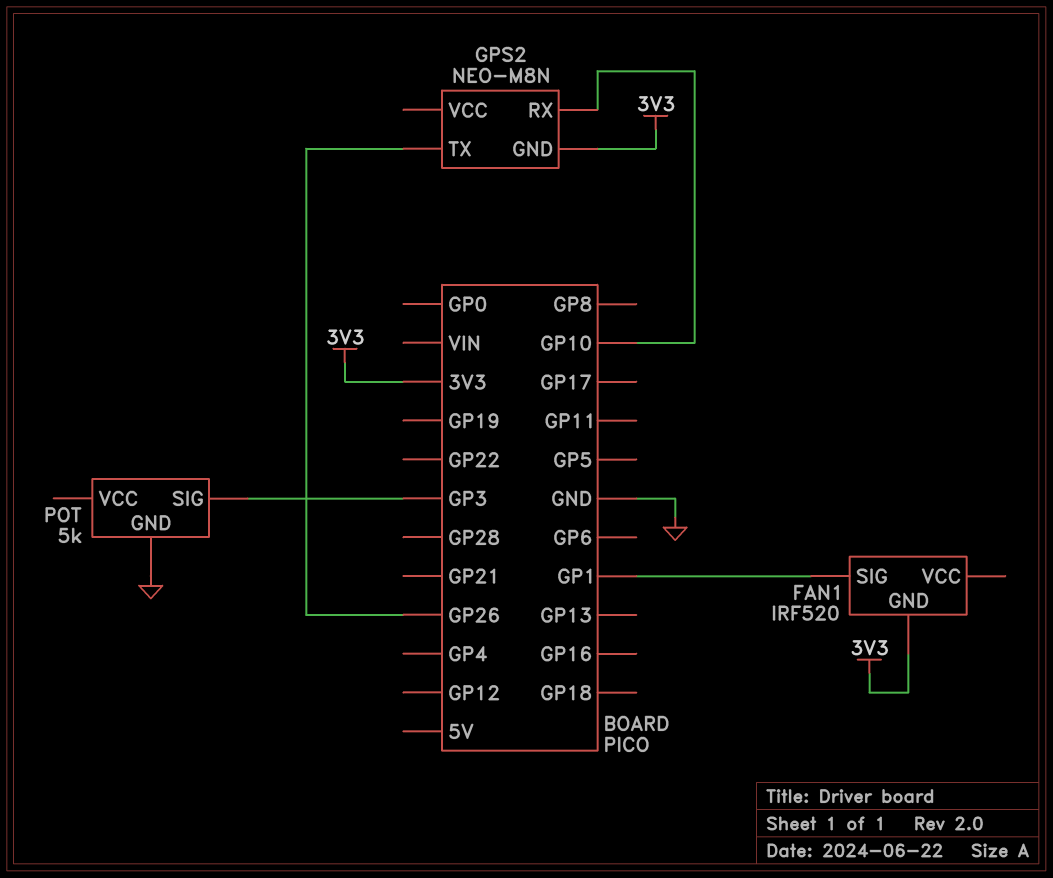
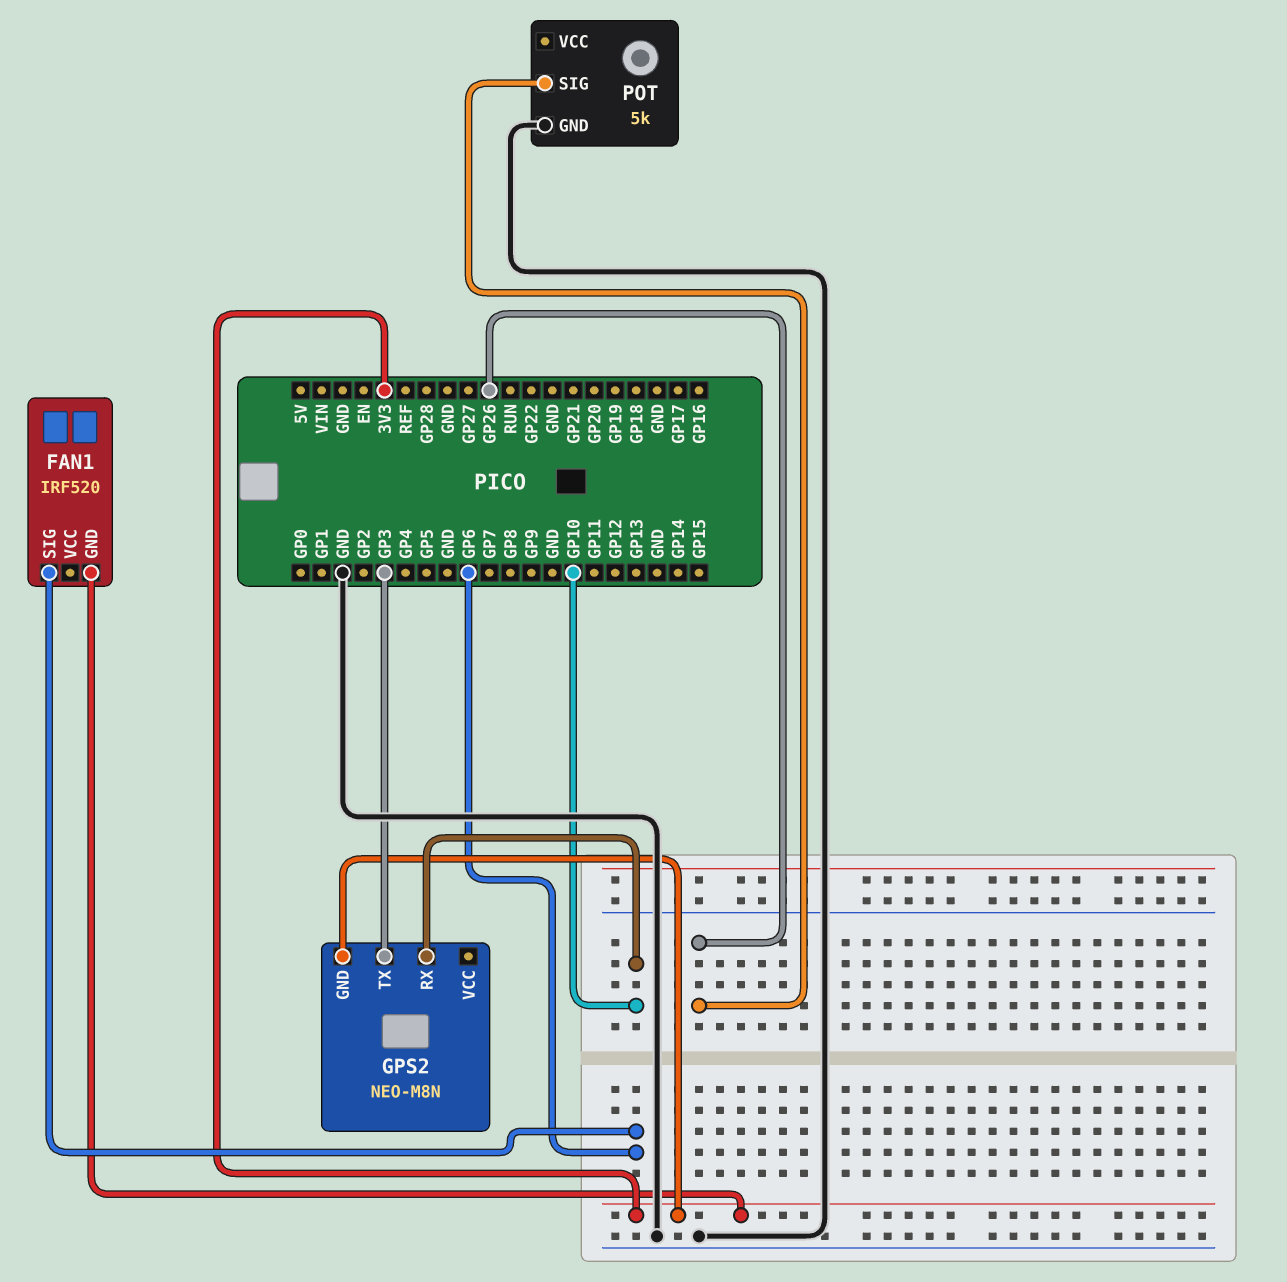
FAN1 pin SIG: GP1 -> GP6
GPS2 pin TX: GP26 -> GP3
POT pin SIG: GP3 -> GP26

